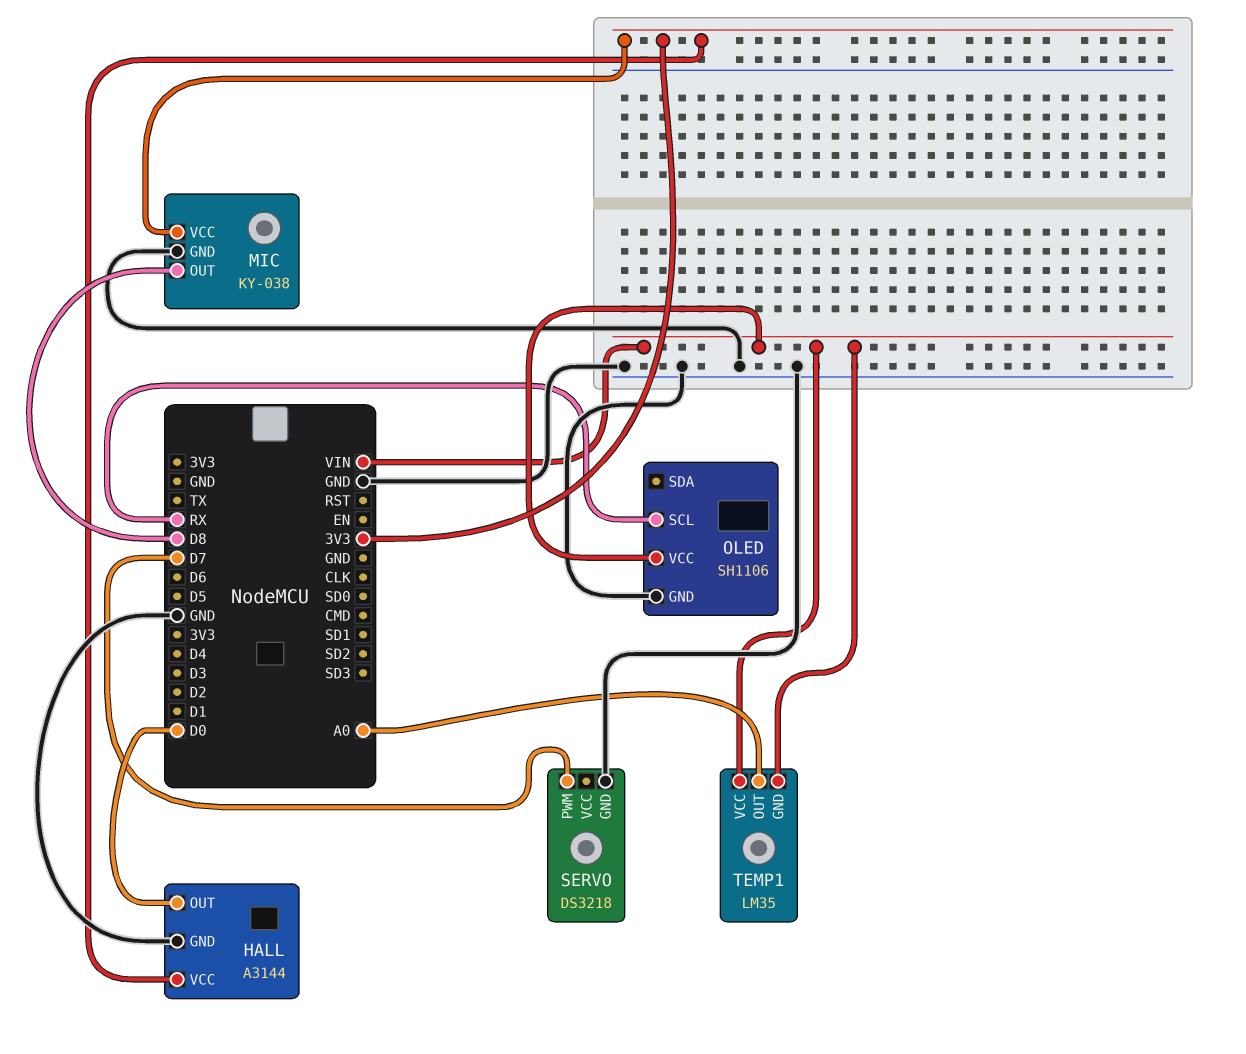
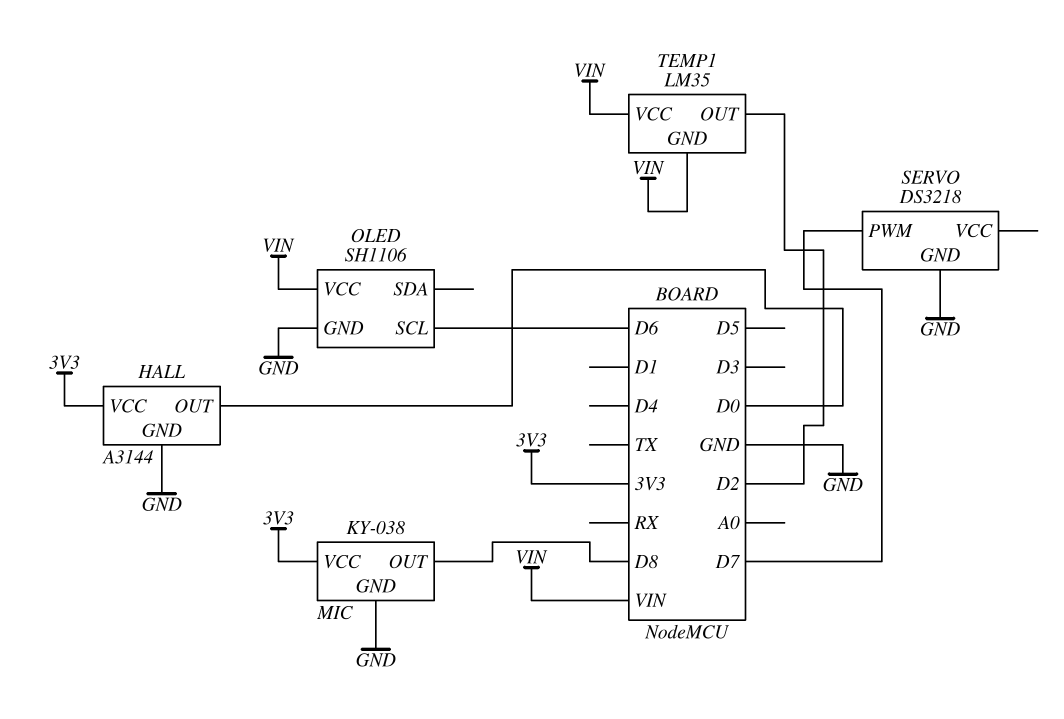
OLED pin SCL: RX -> D6
TEMP1 pin OUT: A0 -> D2

